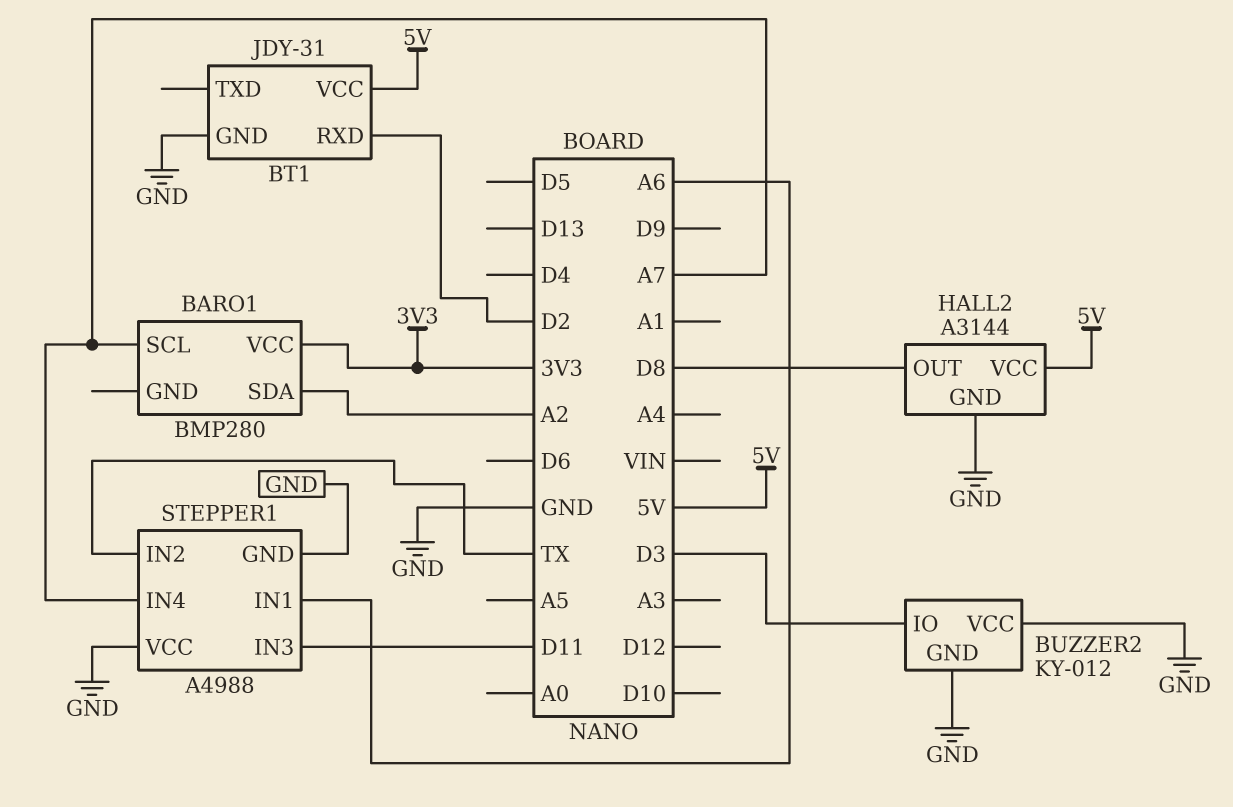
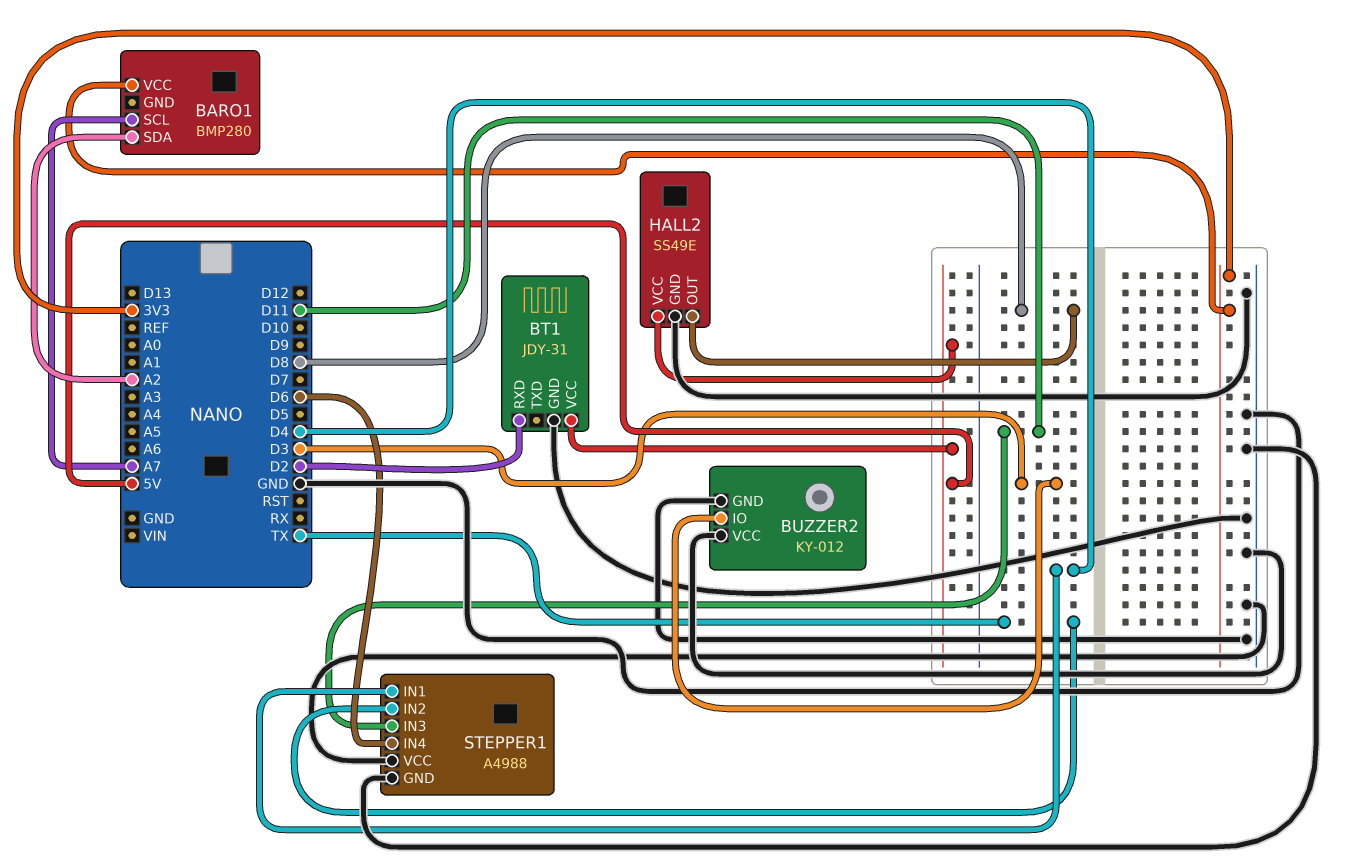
HALL2: A3144 -> SS49E
STEPPER1 pin IN1: A6 -> D4
STEPPER1 pin IN4: A7 -> D6

